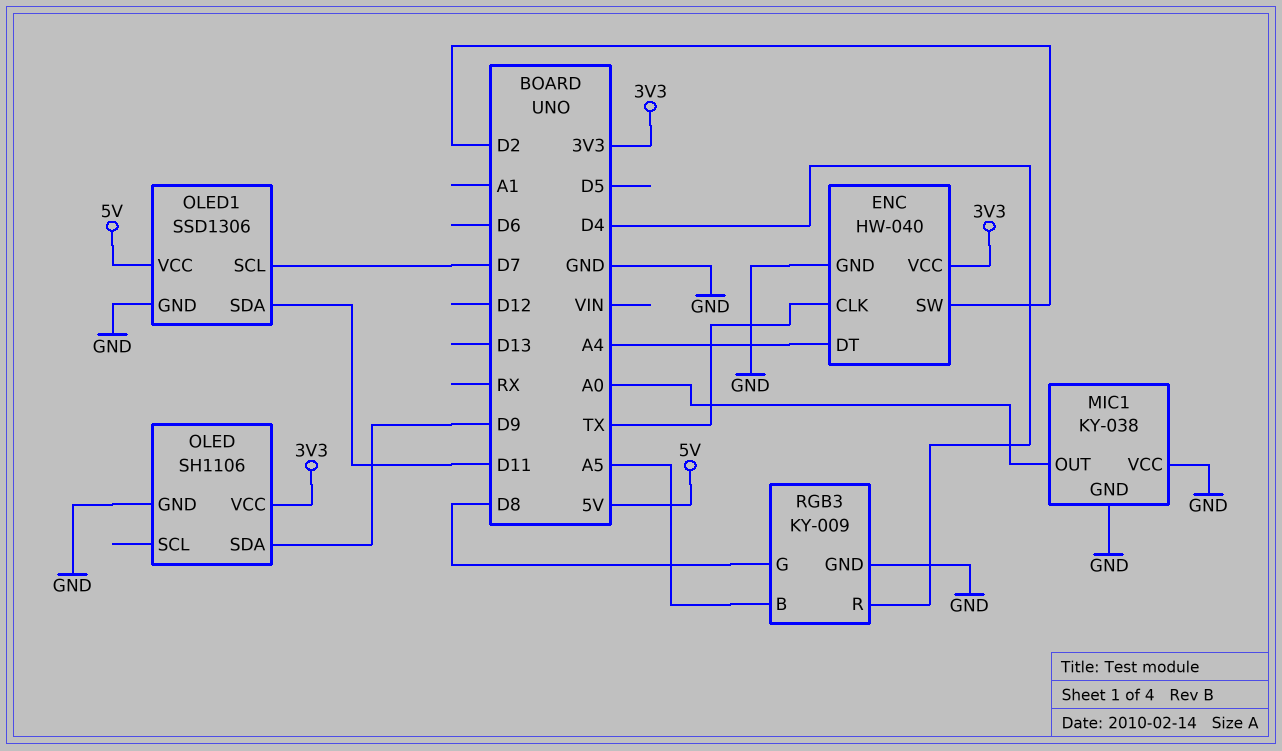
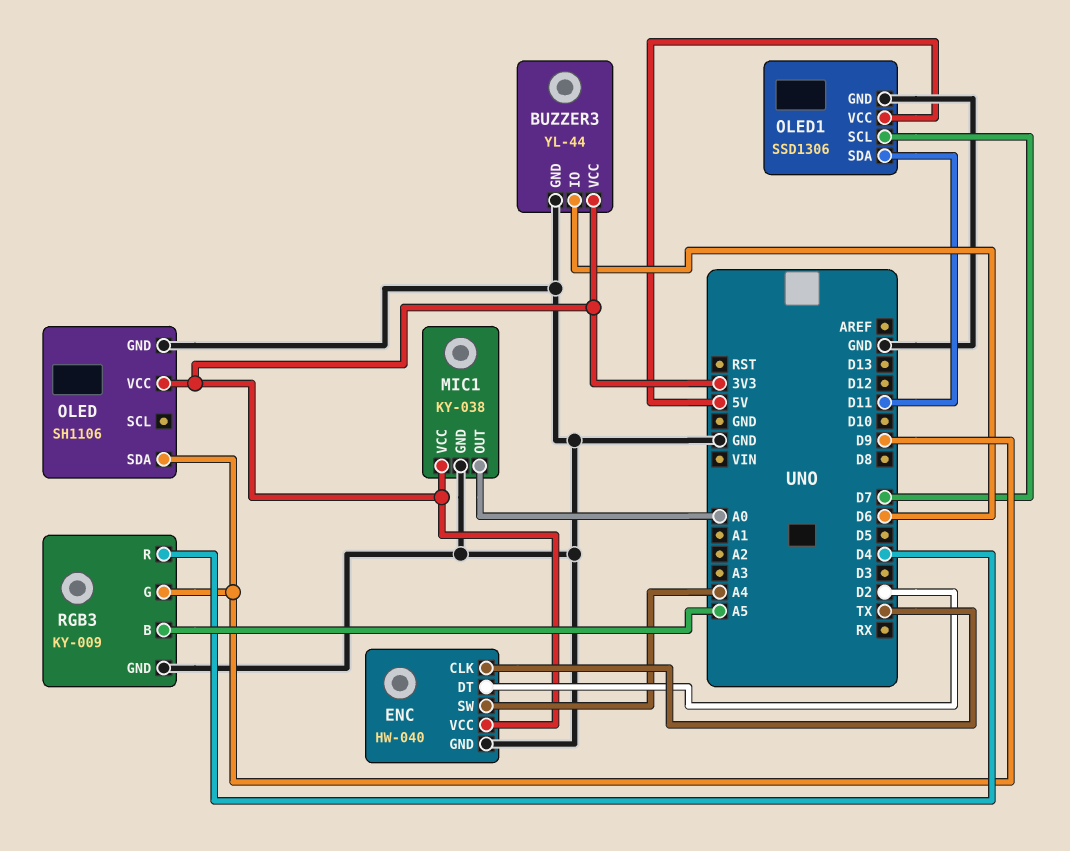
BUZZER3: none -> YL-44
BUZZER3 pin GND: none -> GND
BUZZER3 pin IO: none -> D6
BUZZER3 pin VCC: none -> 3V3
ENC pin DT: A4 -> D2
ENC pin SW: D2 -> A4
MIC1 pin VCC: GND -> 3V3
RGB3 pin G: D8 -> D9

